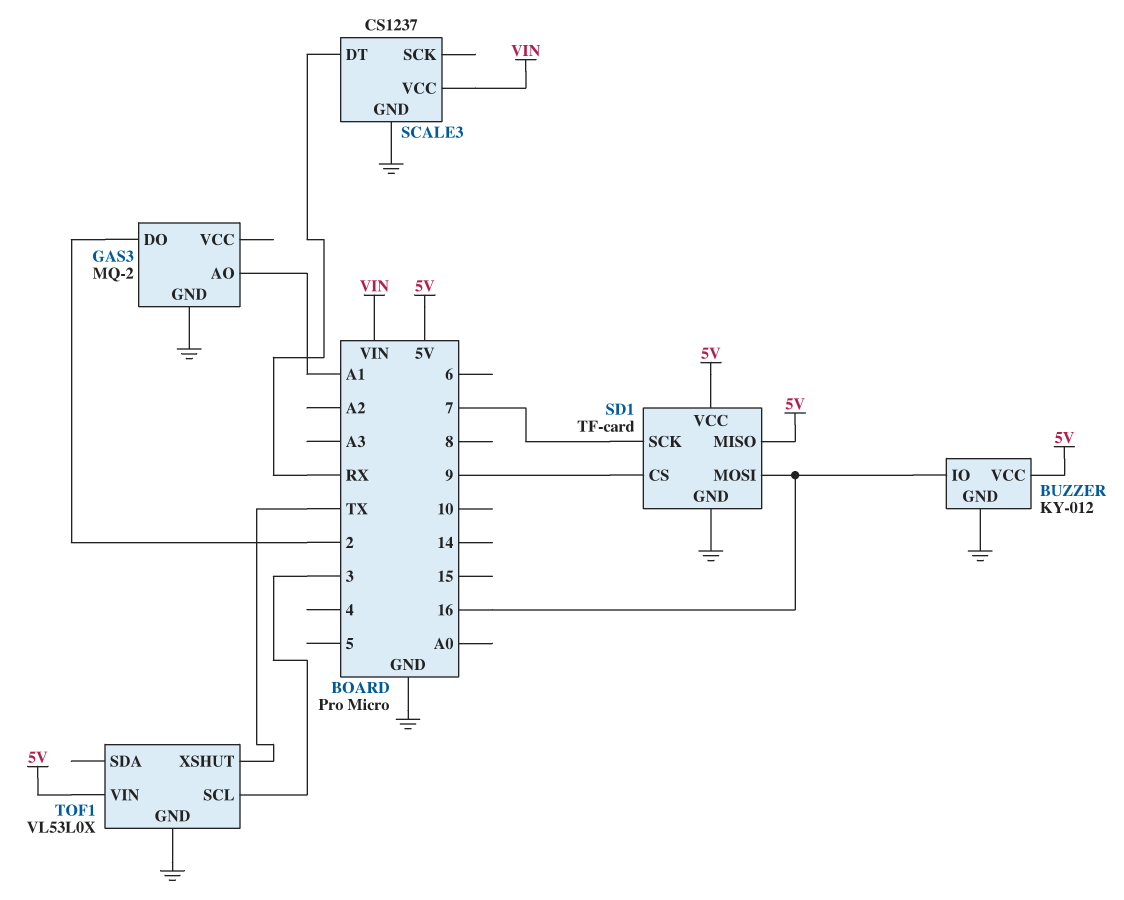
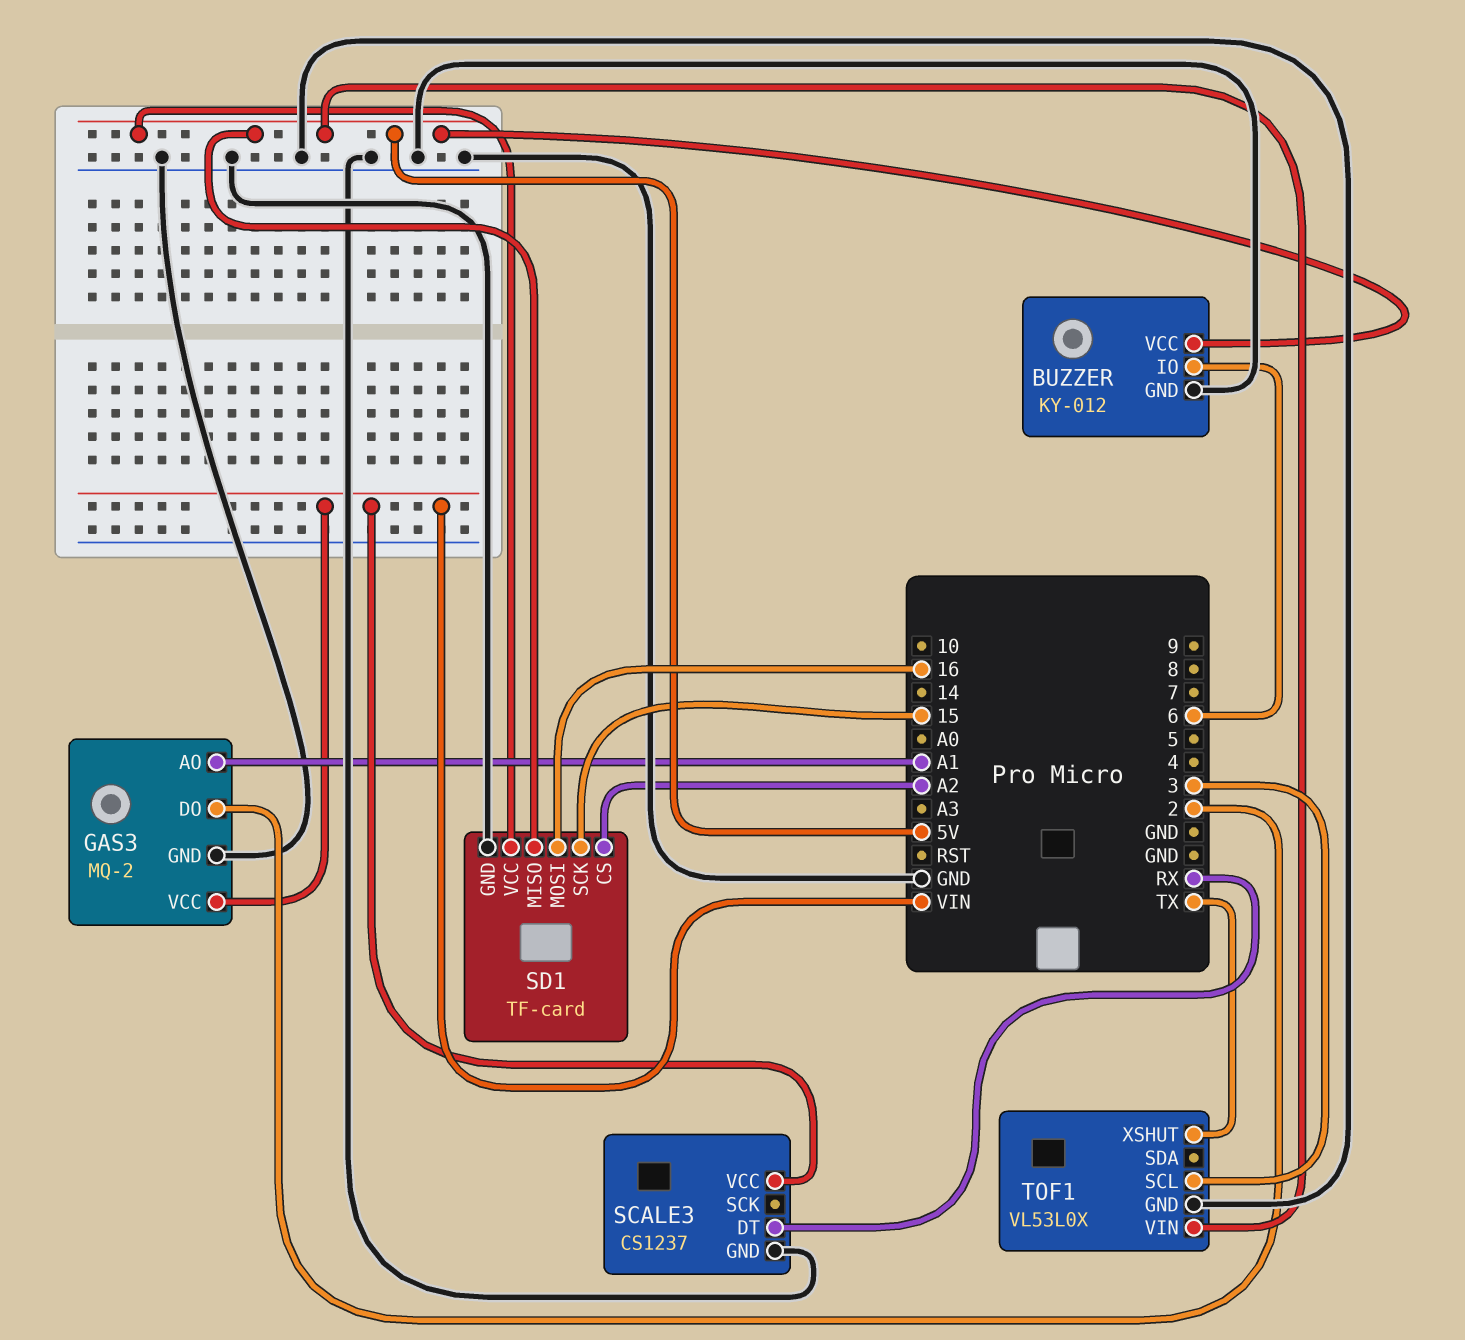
BUZZER pin IO: 16 -> 6
GAS3 pin VCC: none -> VIN
SD1 pin CS: 9 -> A2
SD1 pin SCK: 7 -> 15

